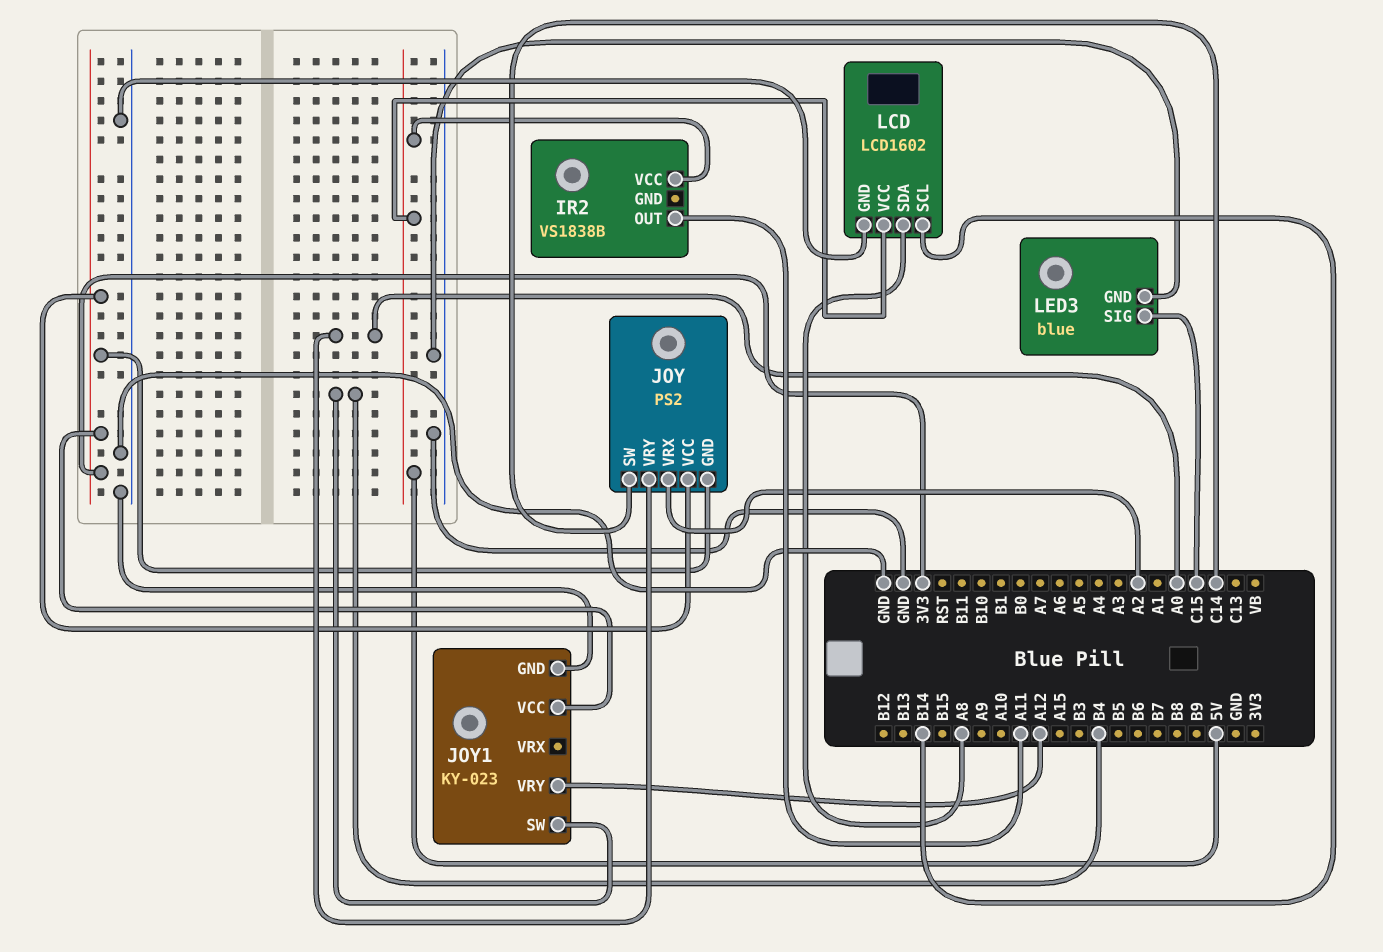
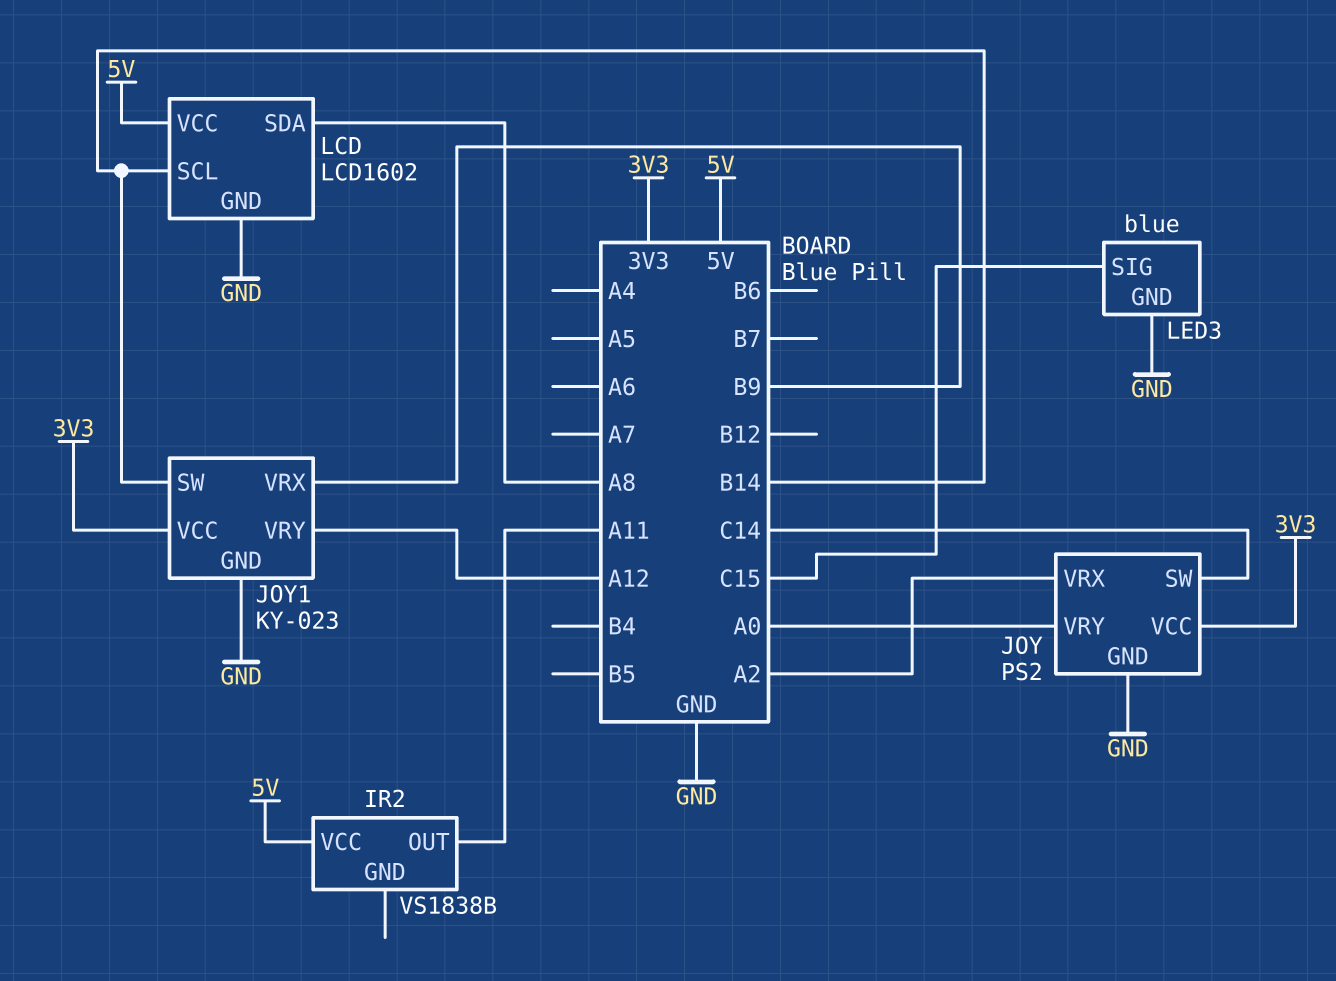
JOY pin GND: 3V3 -> GND
JOY1 pin SW: B4 -> B14
JOY1 pin VRX: none -> B9

